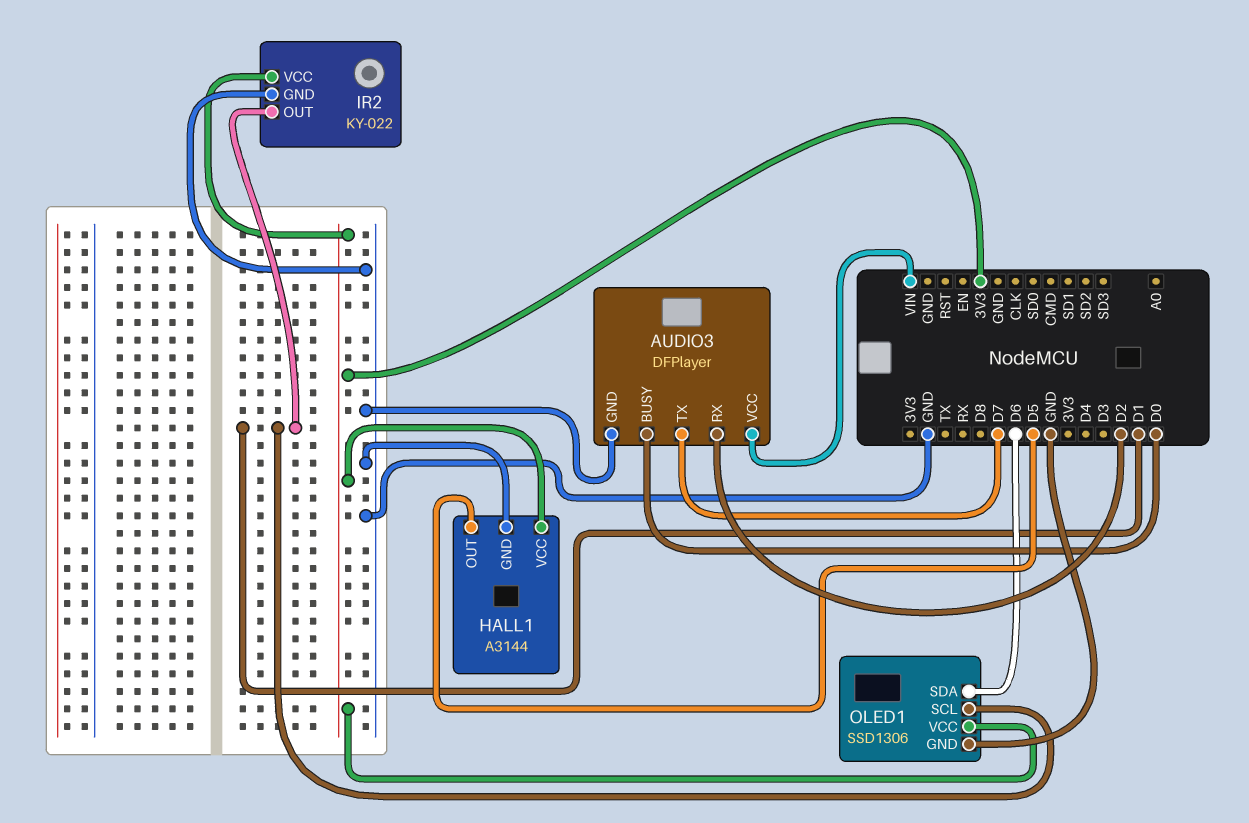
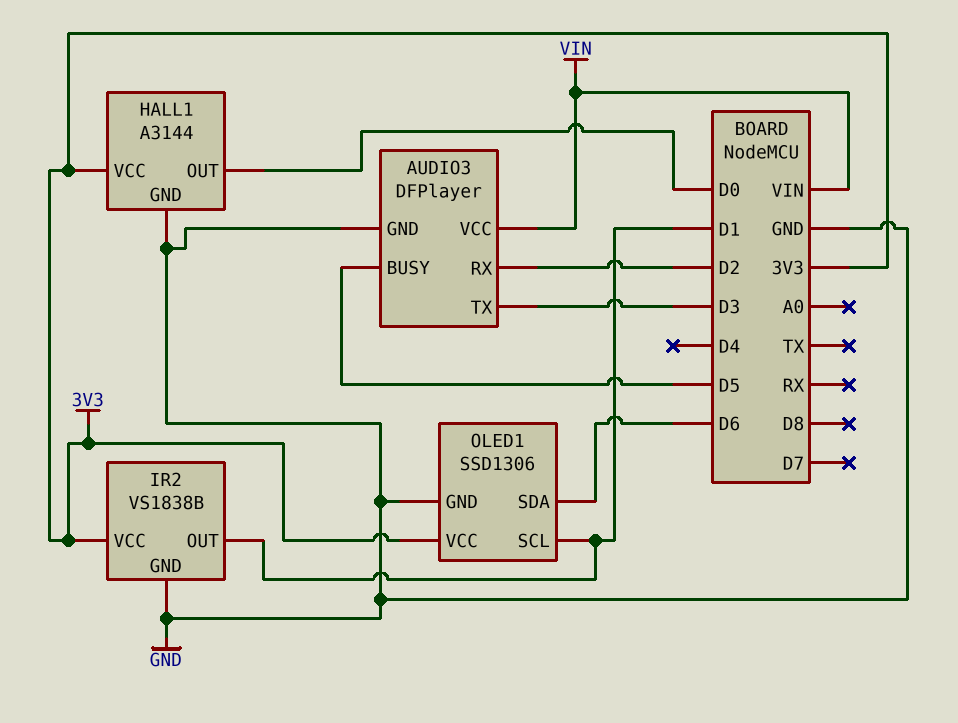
AUDIO3 pin BUSY: D0 -> D5
AUDIO3 pin TX: D7 -> D3
HALL1 pin OUT: D5 -> D0
IR2: KY-022 -> VS1838B

